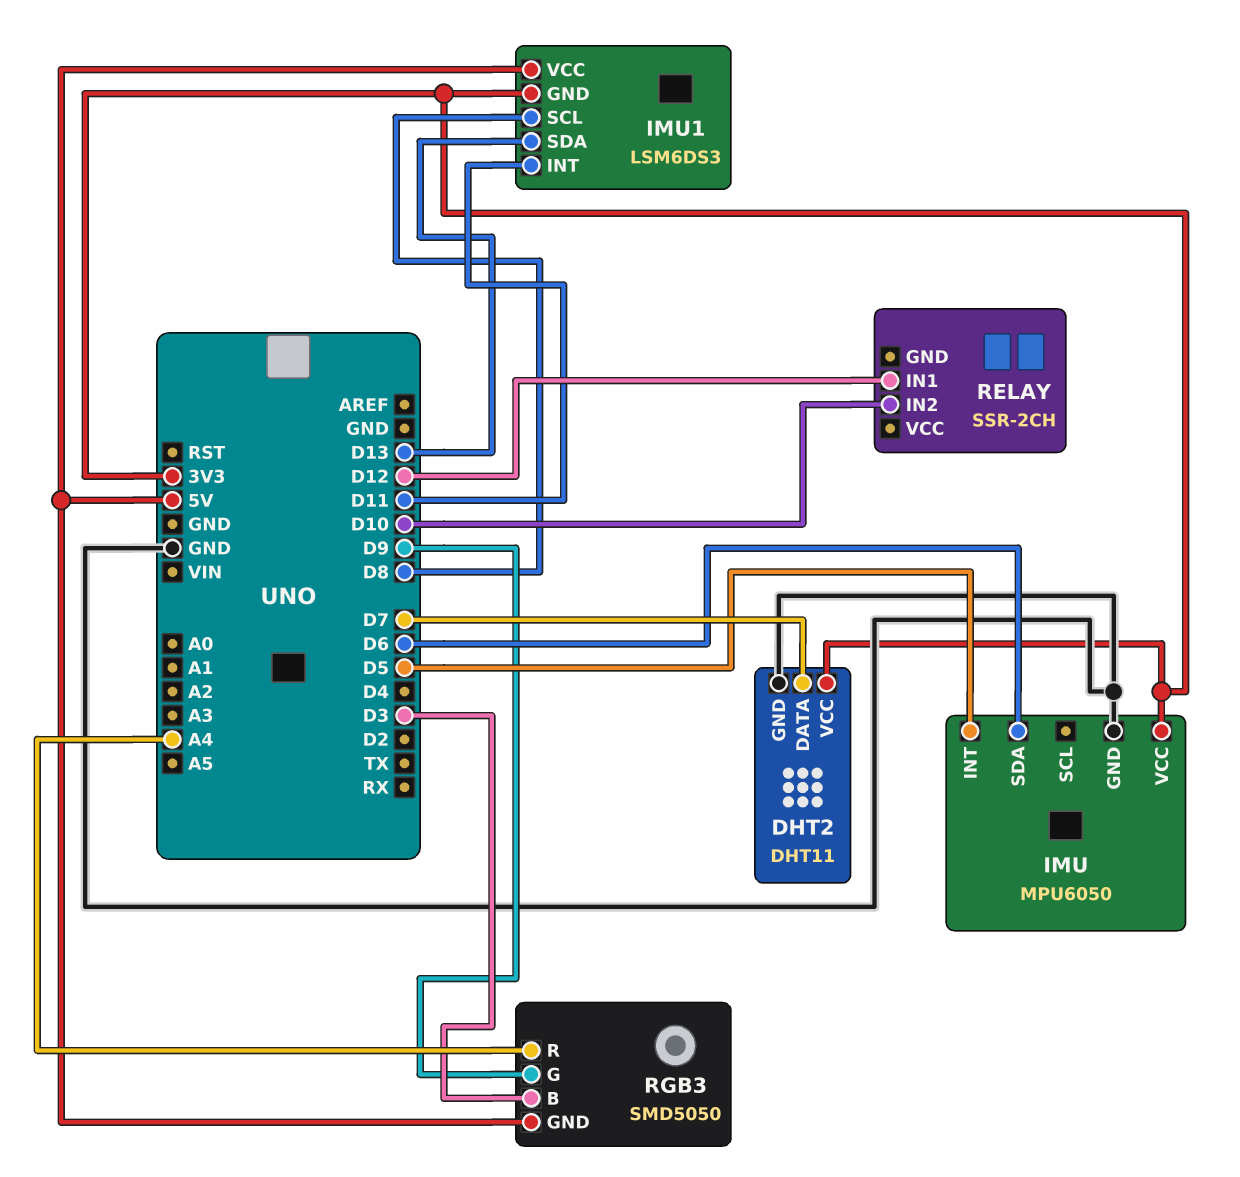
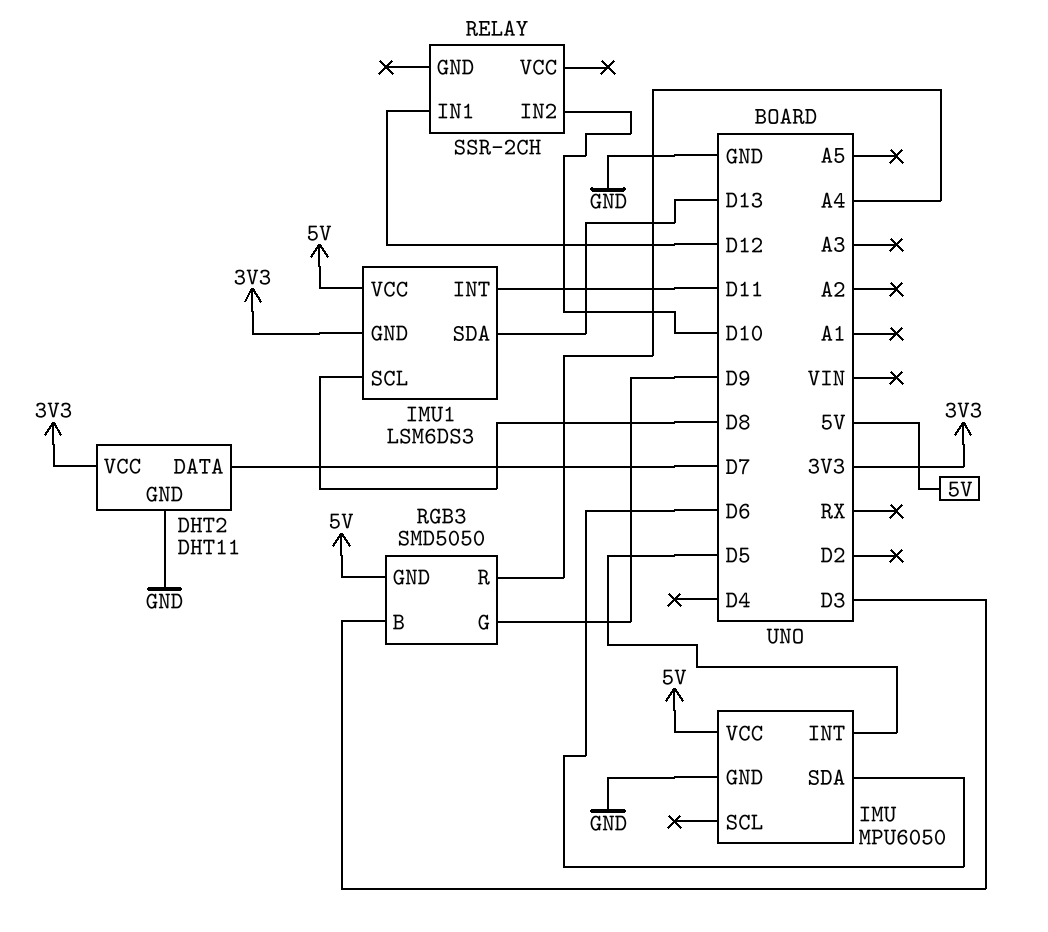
IMU pin VCC: 3V3 -> 5V

